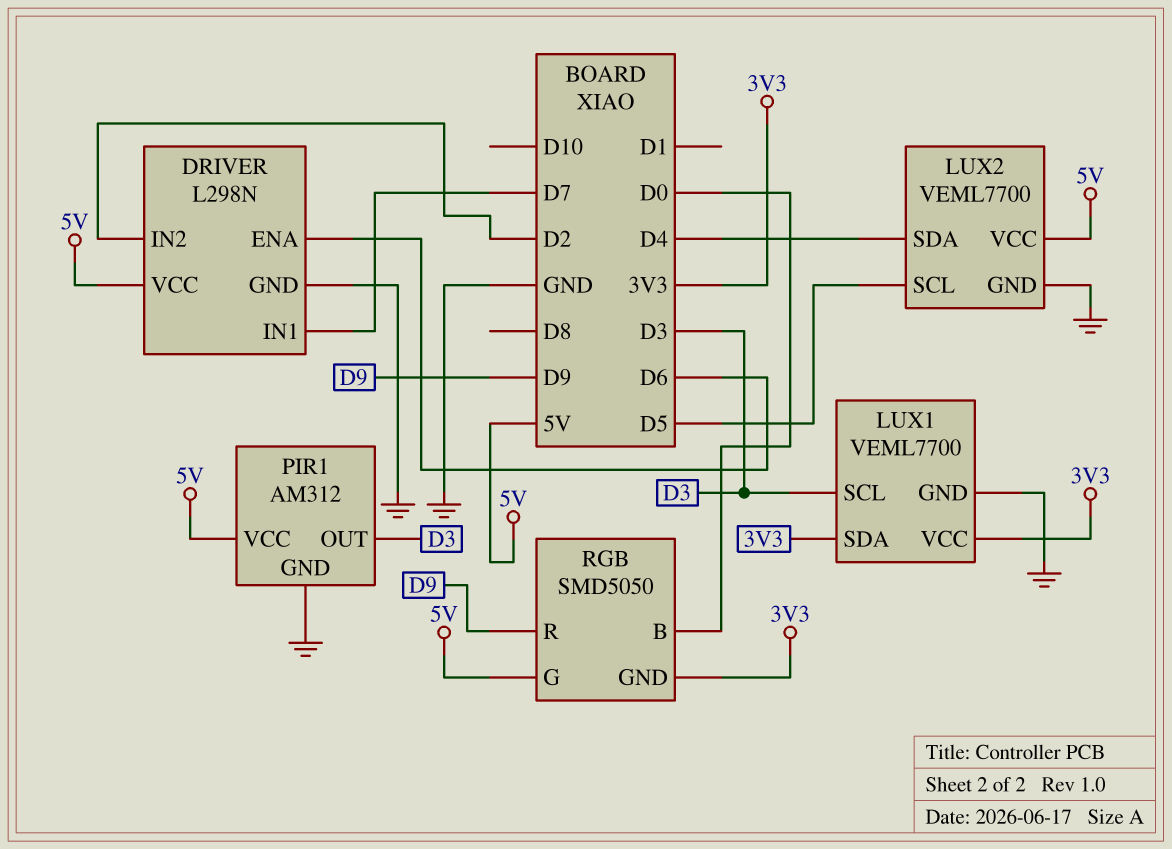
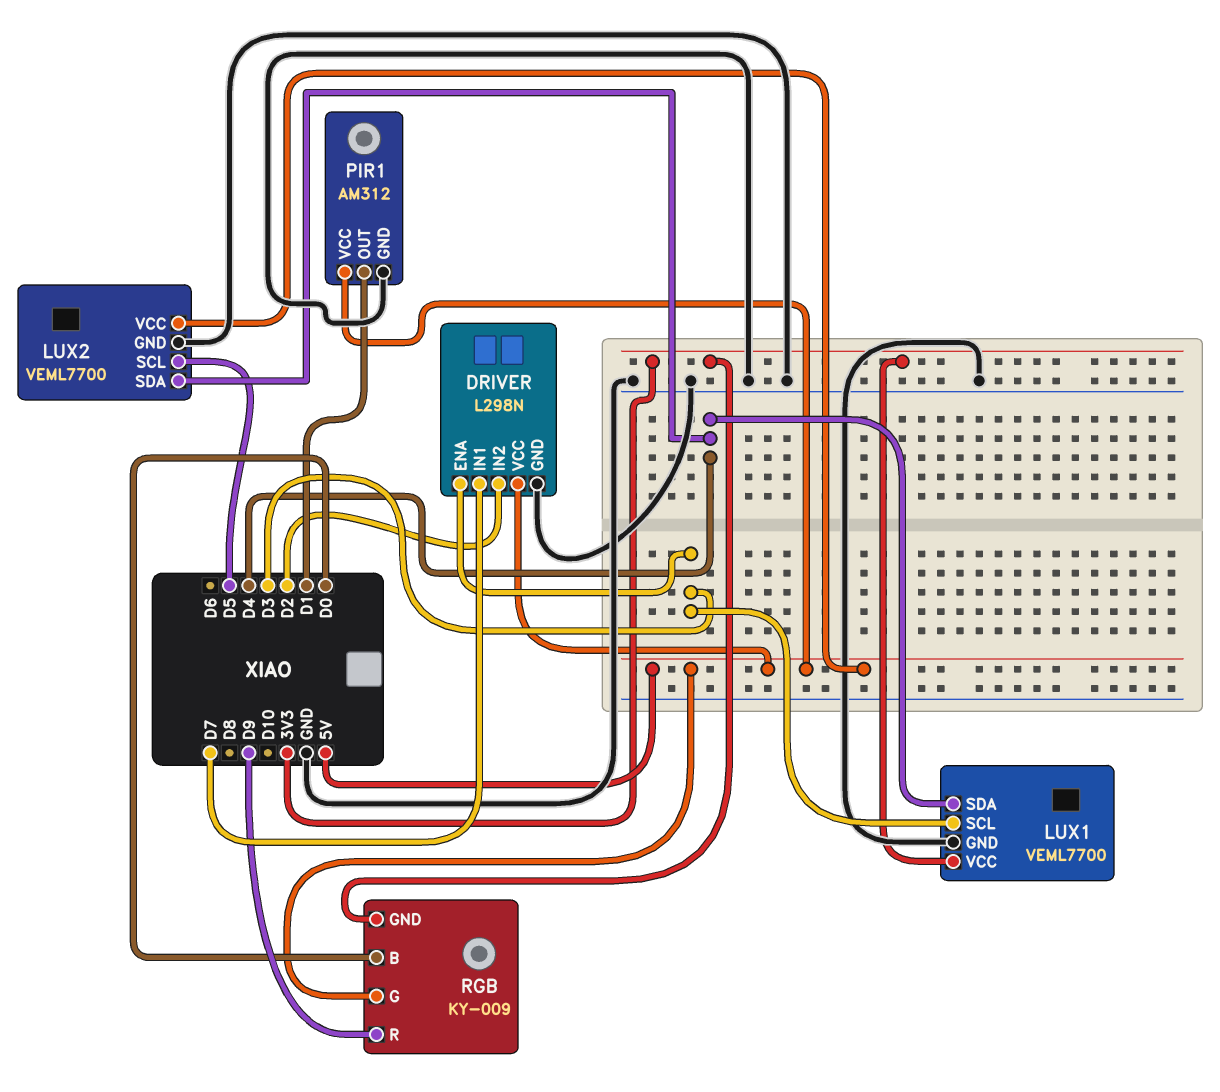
DRIVER pin ENA: D6 -> D3
LUX1 pin SDA: 3V3 -> D4
PIR1 pin OUT: D3 -> D1
RGB: SMD5050 -> KY-009

